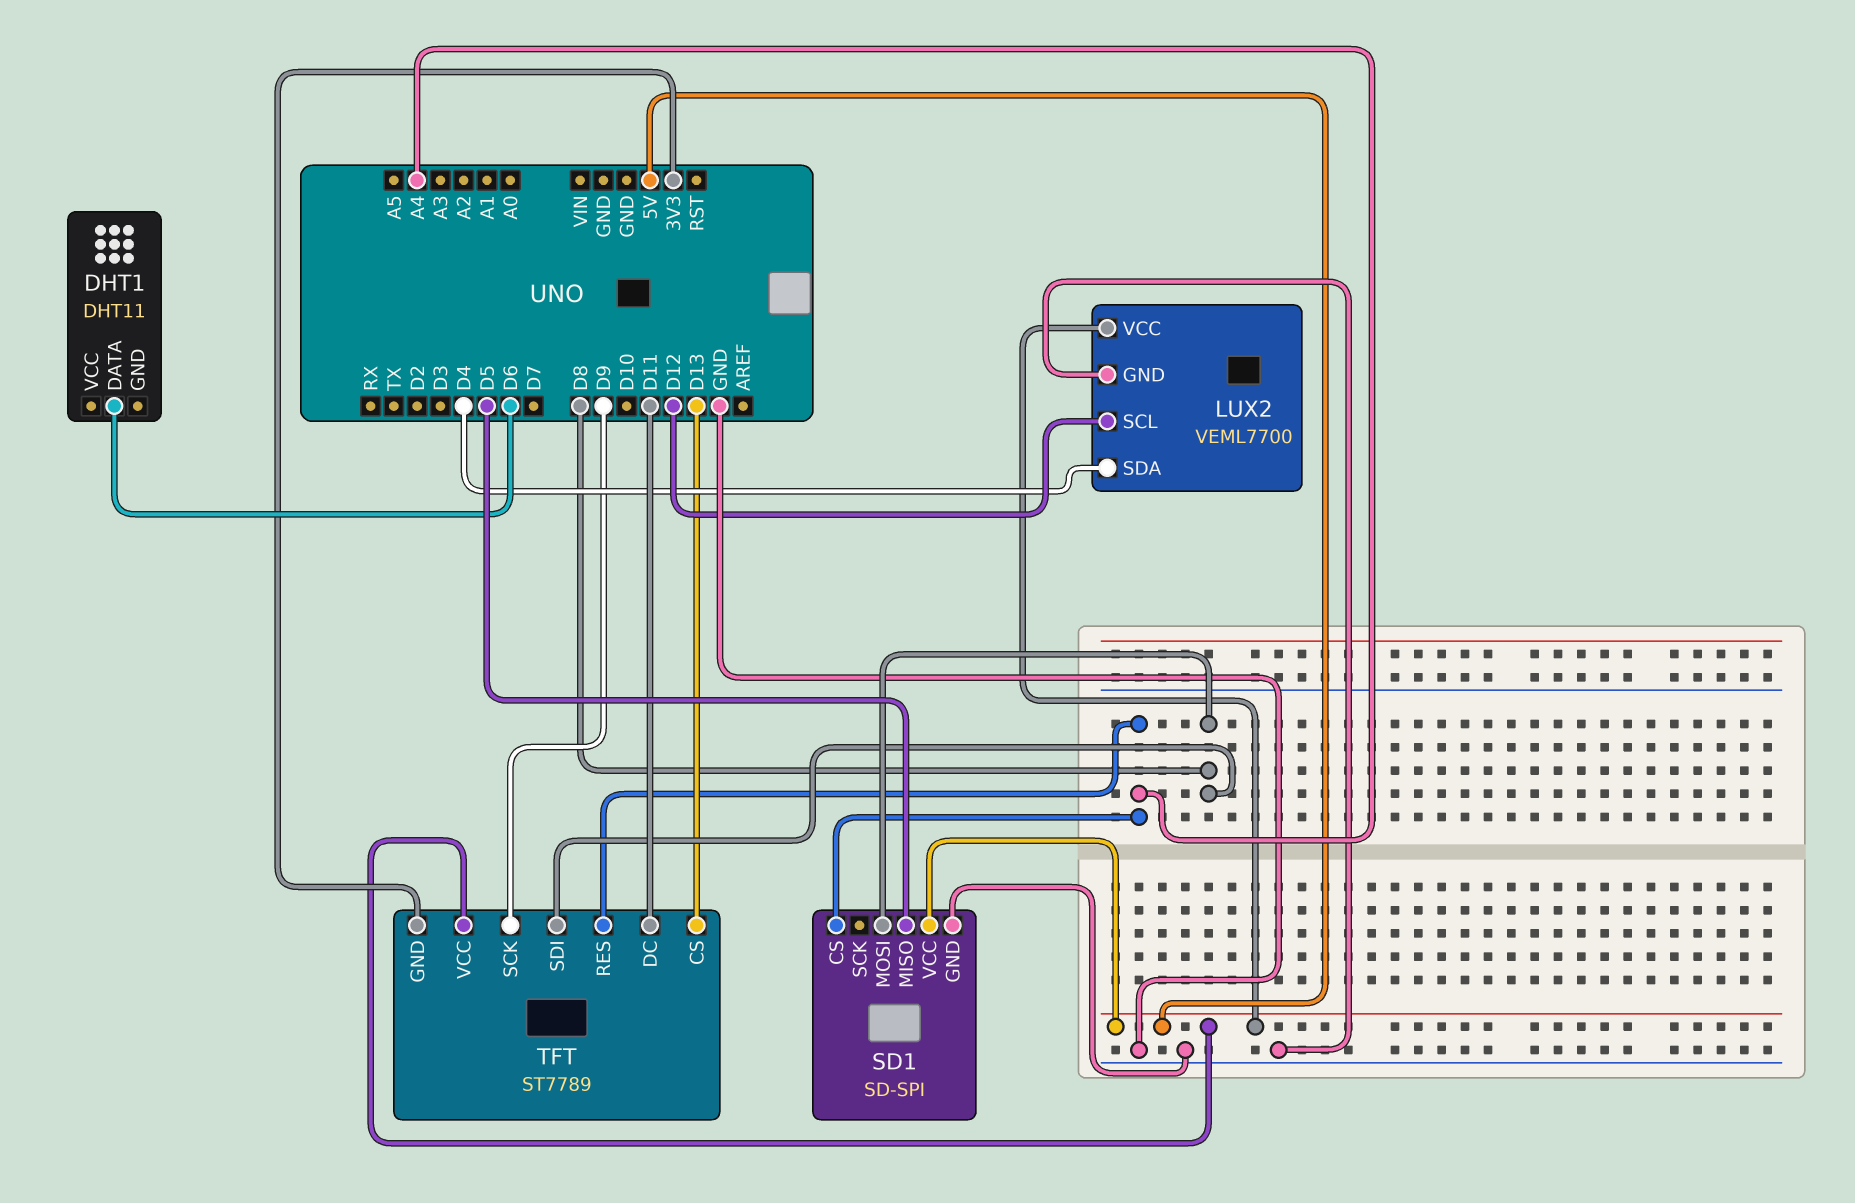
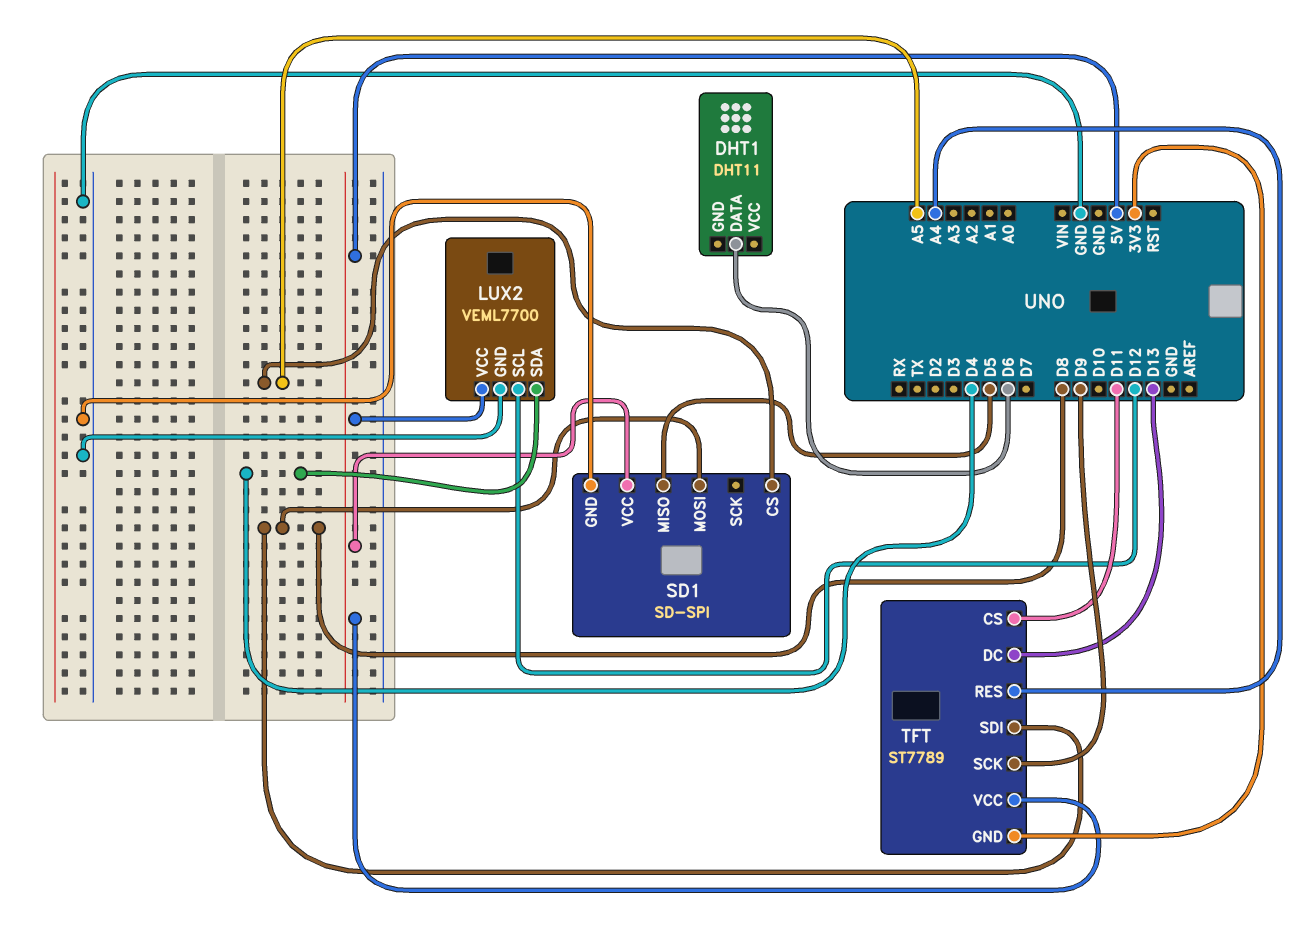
SD1 pin CS: A4 -> A5
TFT pin CS: D13 -> D11
TFT pin DC: D11 -> D13

